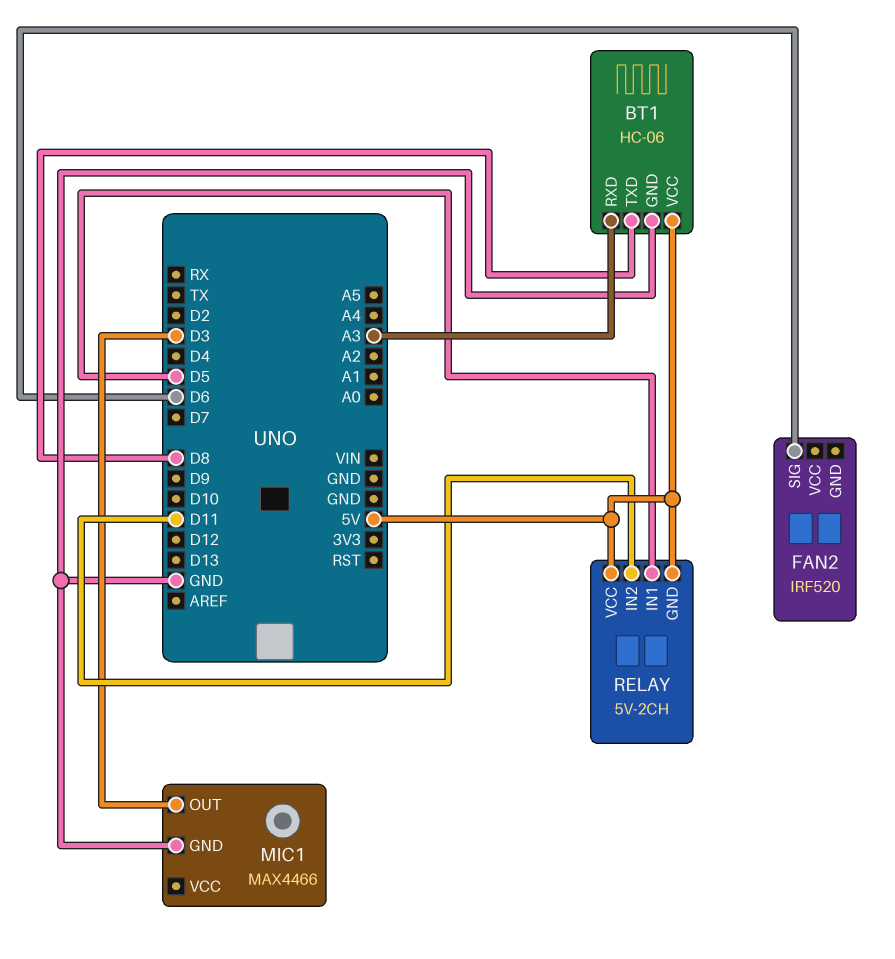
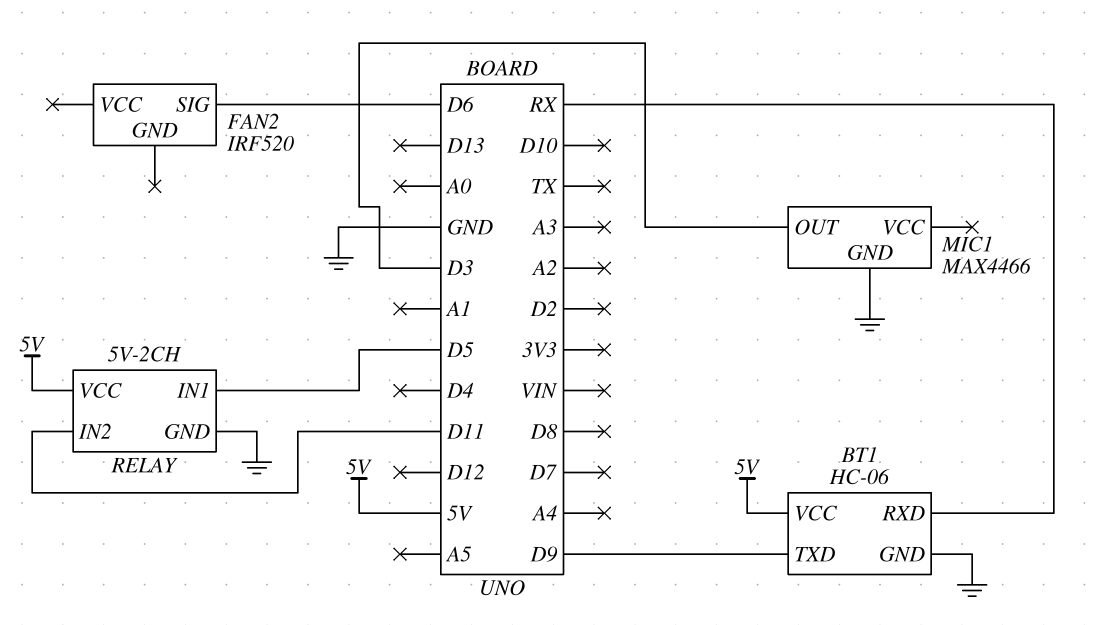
BT1 pin RXD: A3 -> RX
BT1 pin TXD: D8 -> D9
RELAY pin GND: 5V -> GND

